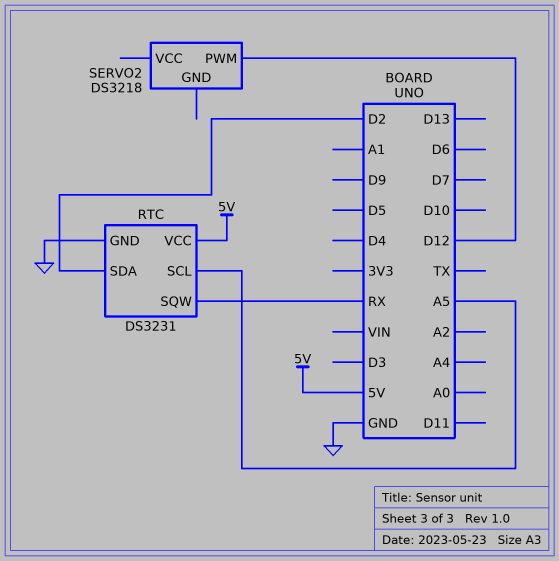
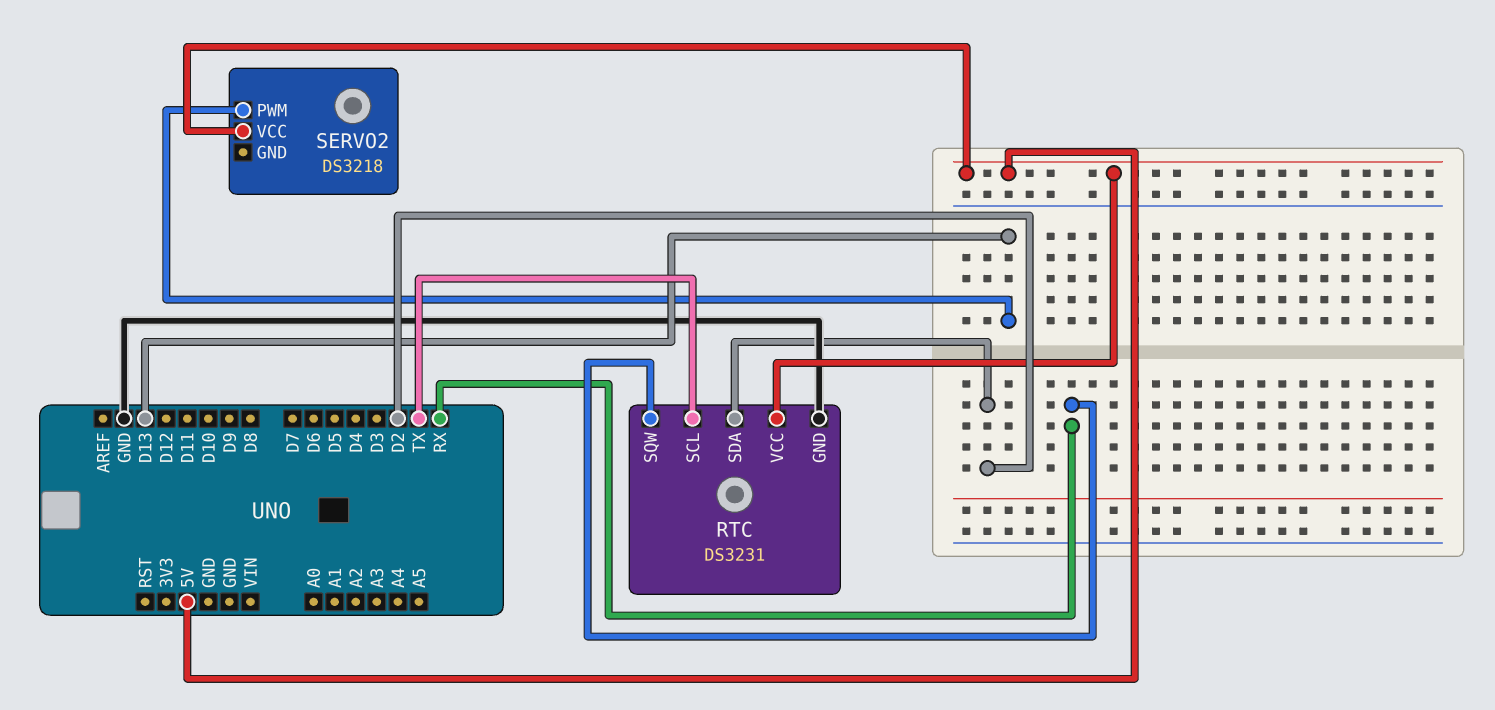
RTC pin SCL: A5 -> TX
SERVO2 pin PWM: D12 -> D13
SERVO2 pin VCC: none -> 5V

